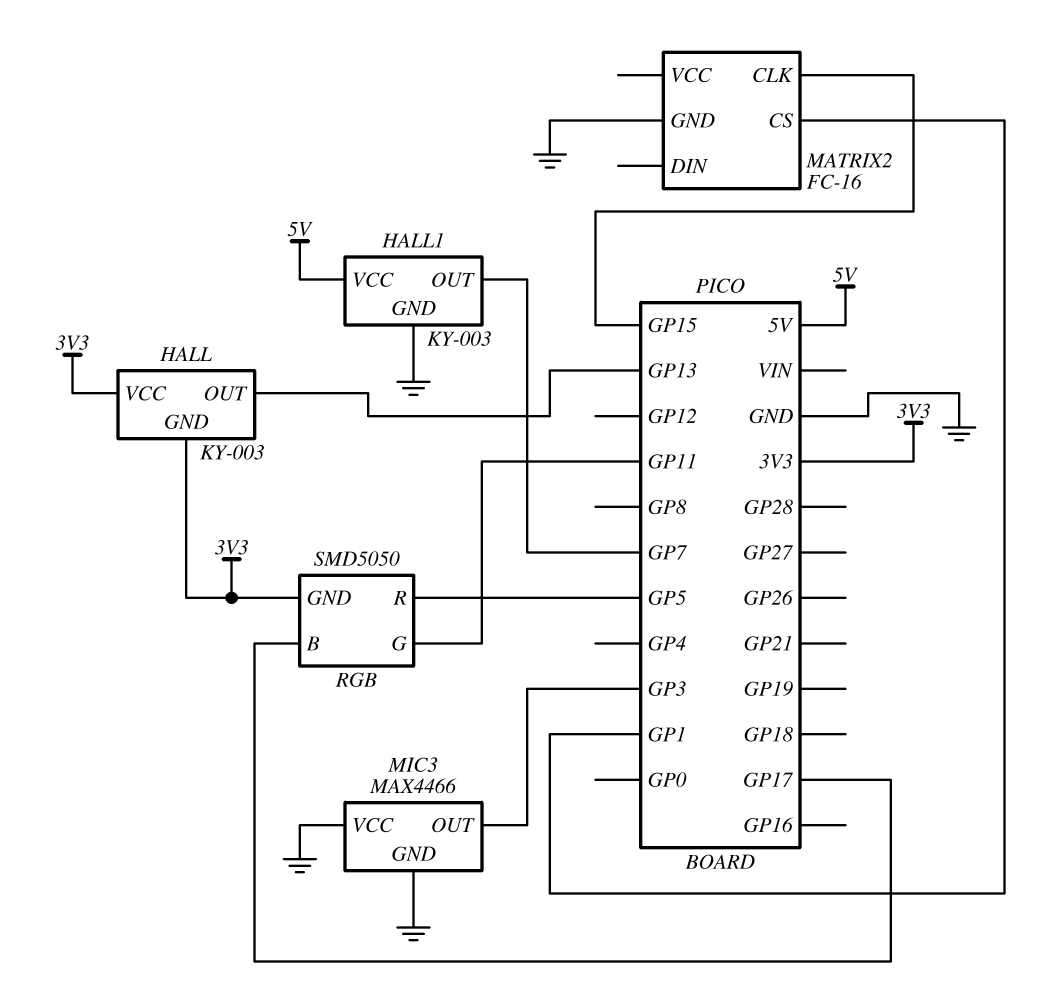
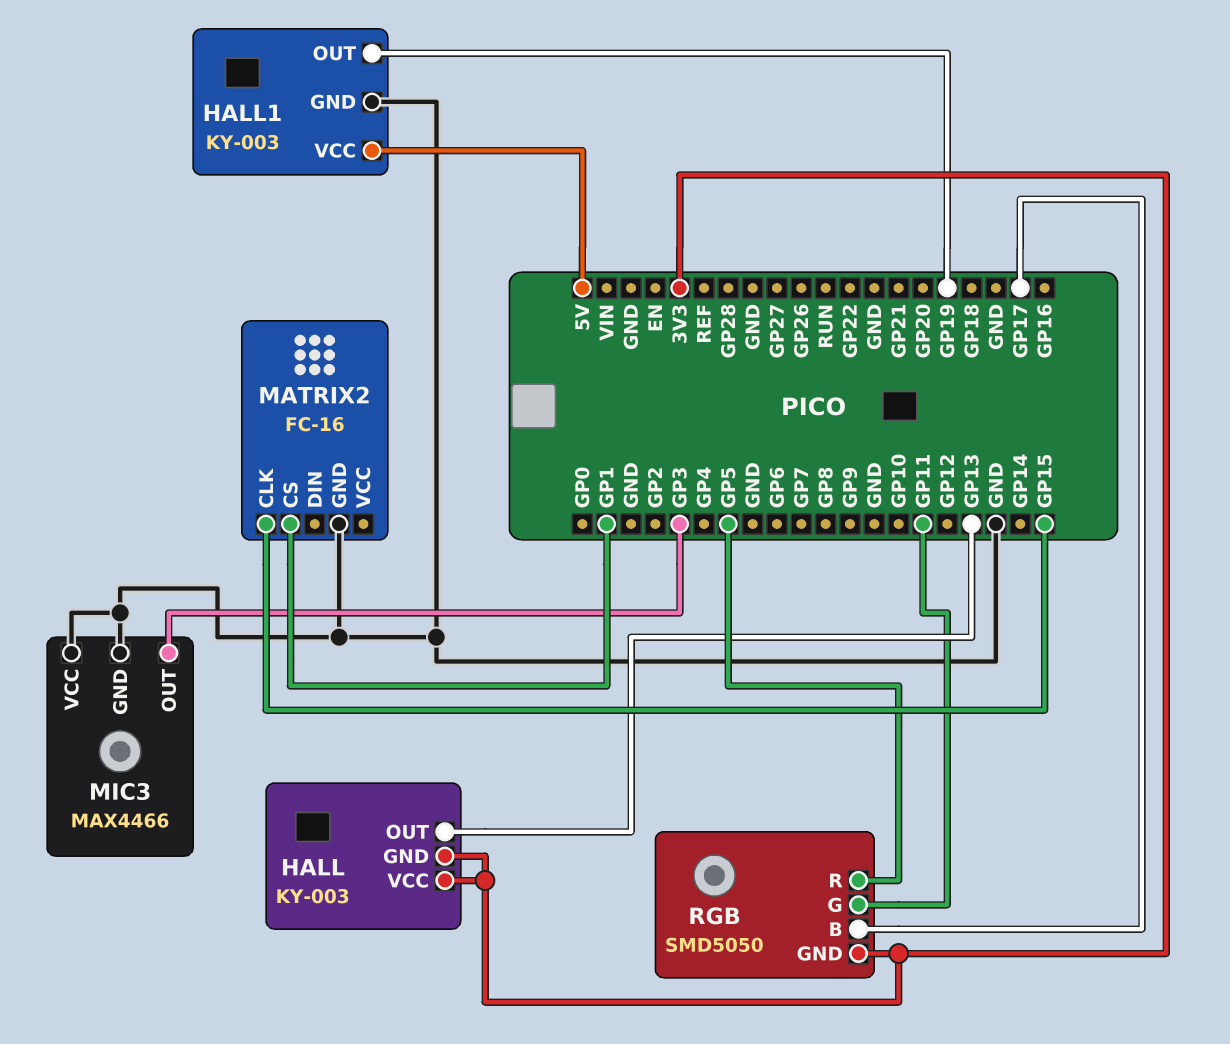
HALL1 pin OUT: GP7 -> GP19

